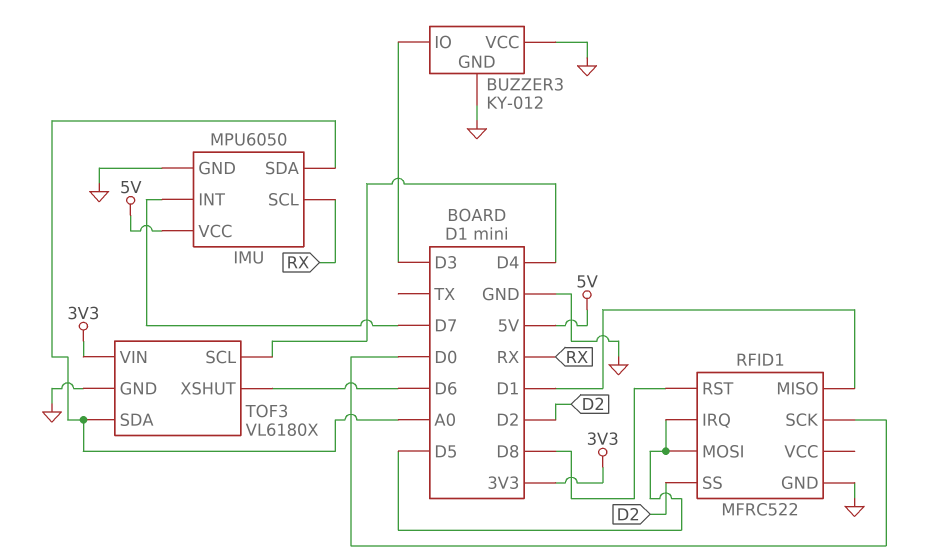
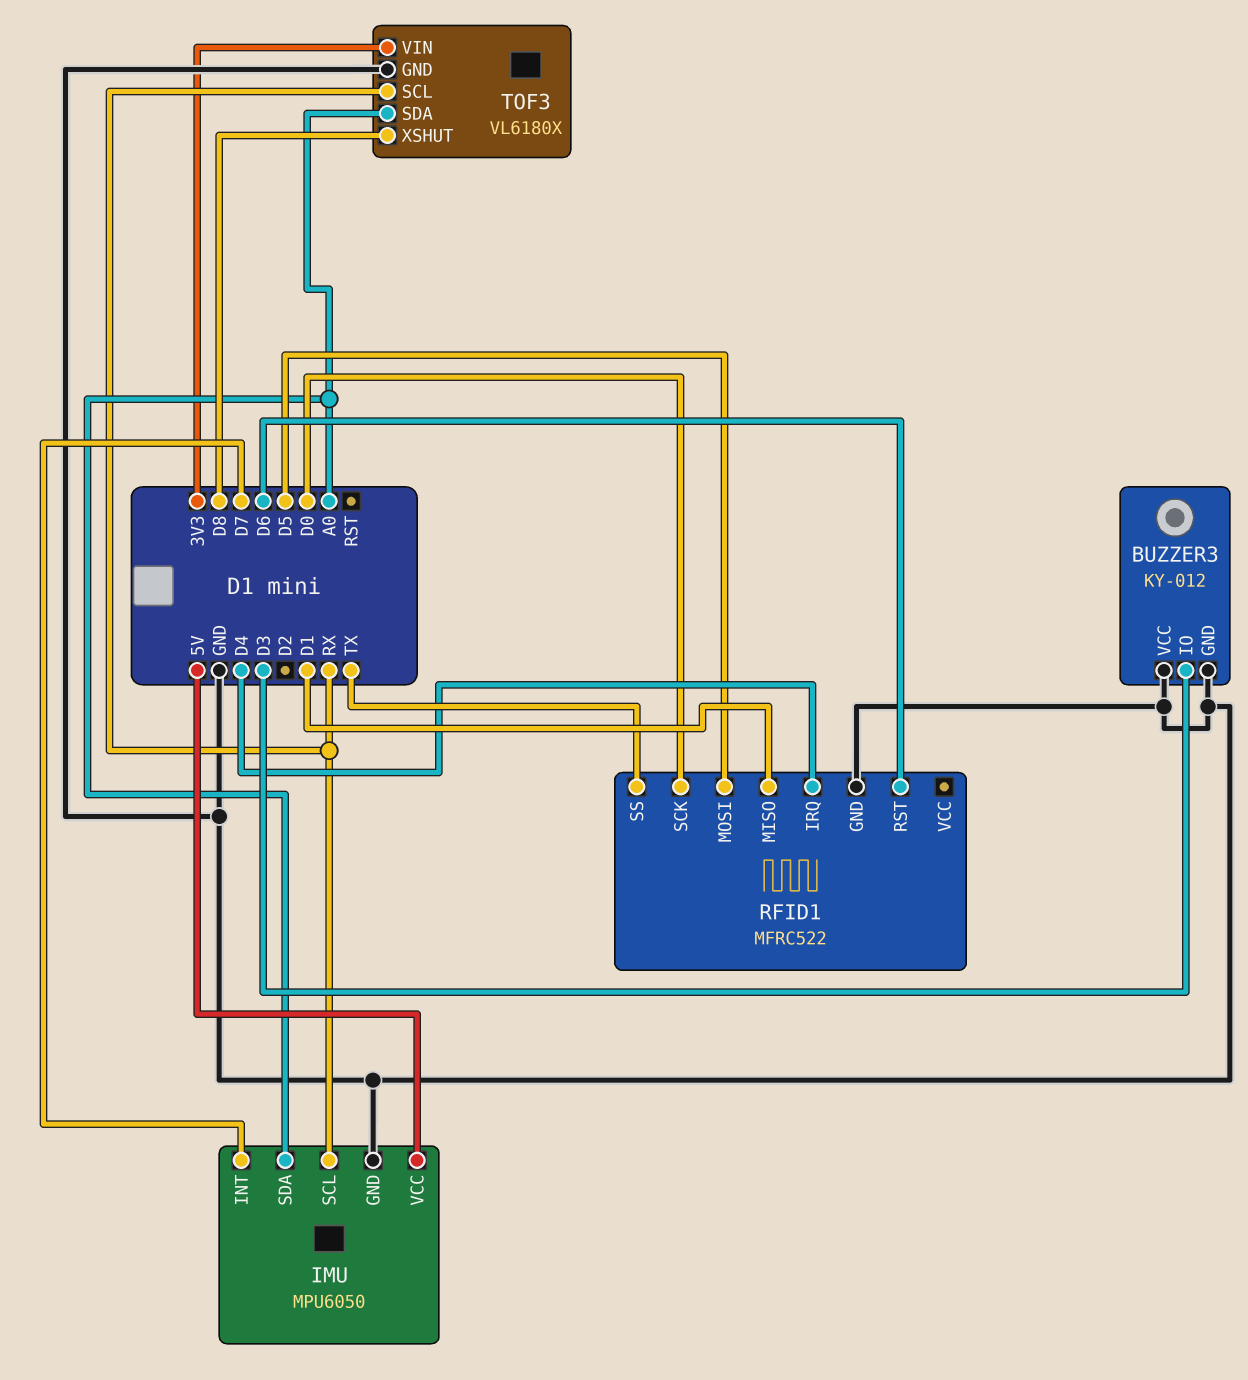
RFID1 pin IRQ: D5 -> D4
RFID1 pin RST: D8 -> D6
RFID1 pin SS: D2 -> TX
TOF3 pin SCL: D4 -> RX
TOF3 pin XSHUT: D6 -> D8

